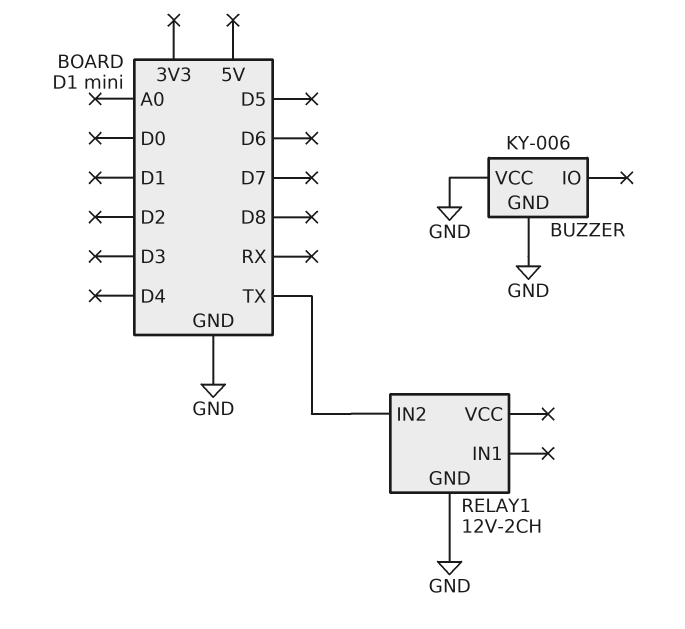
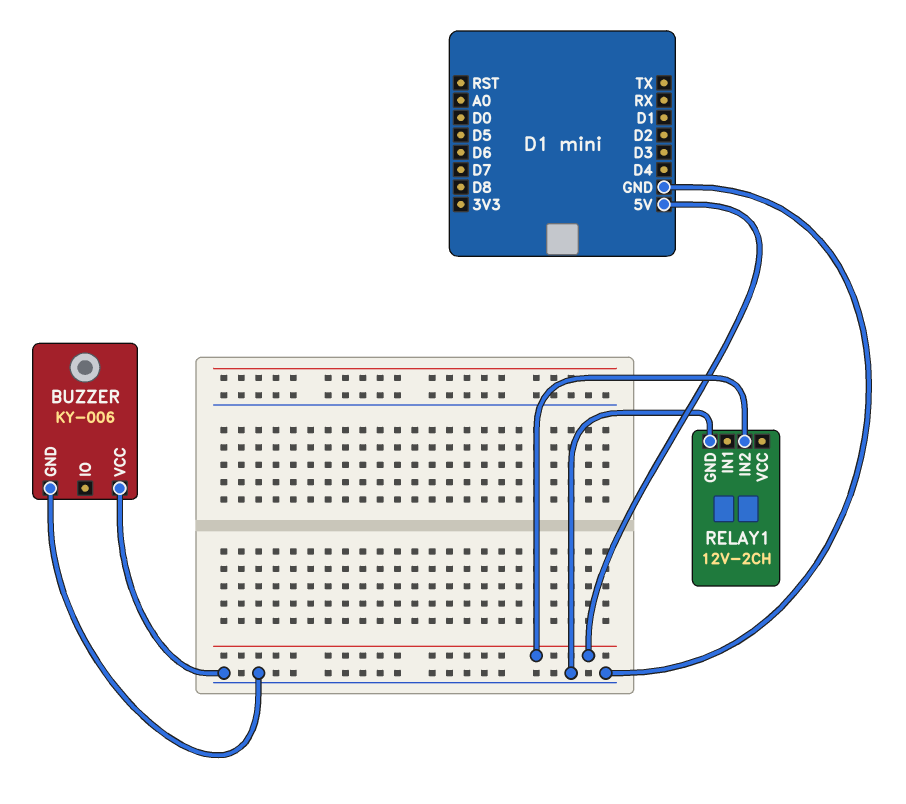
RELAY1 pin IN2: TX -> 5V

